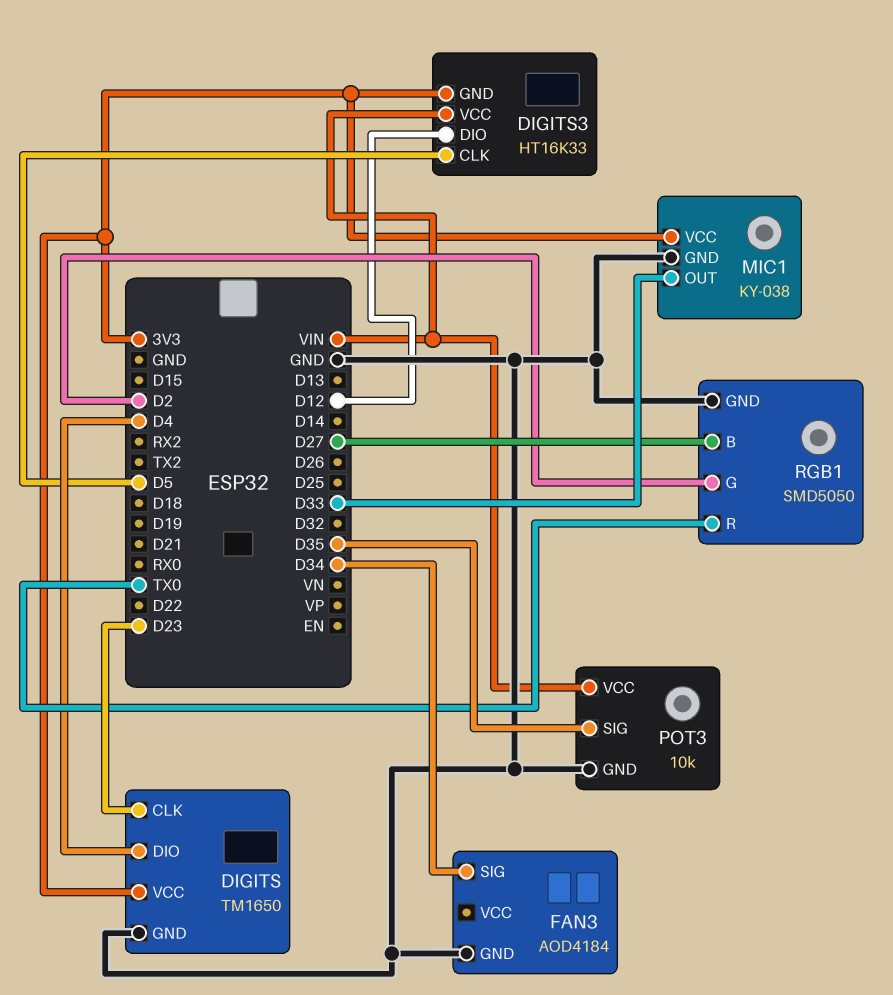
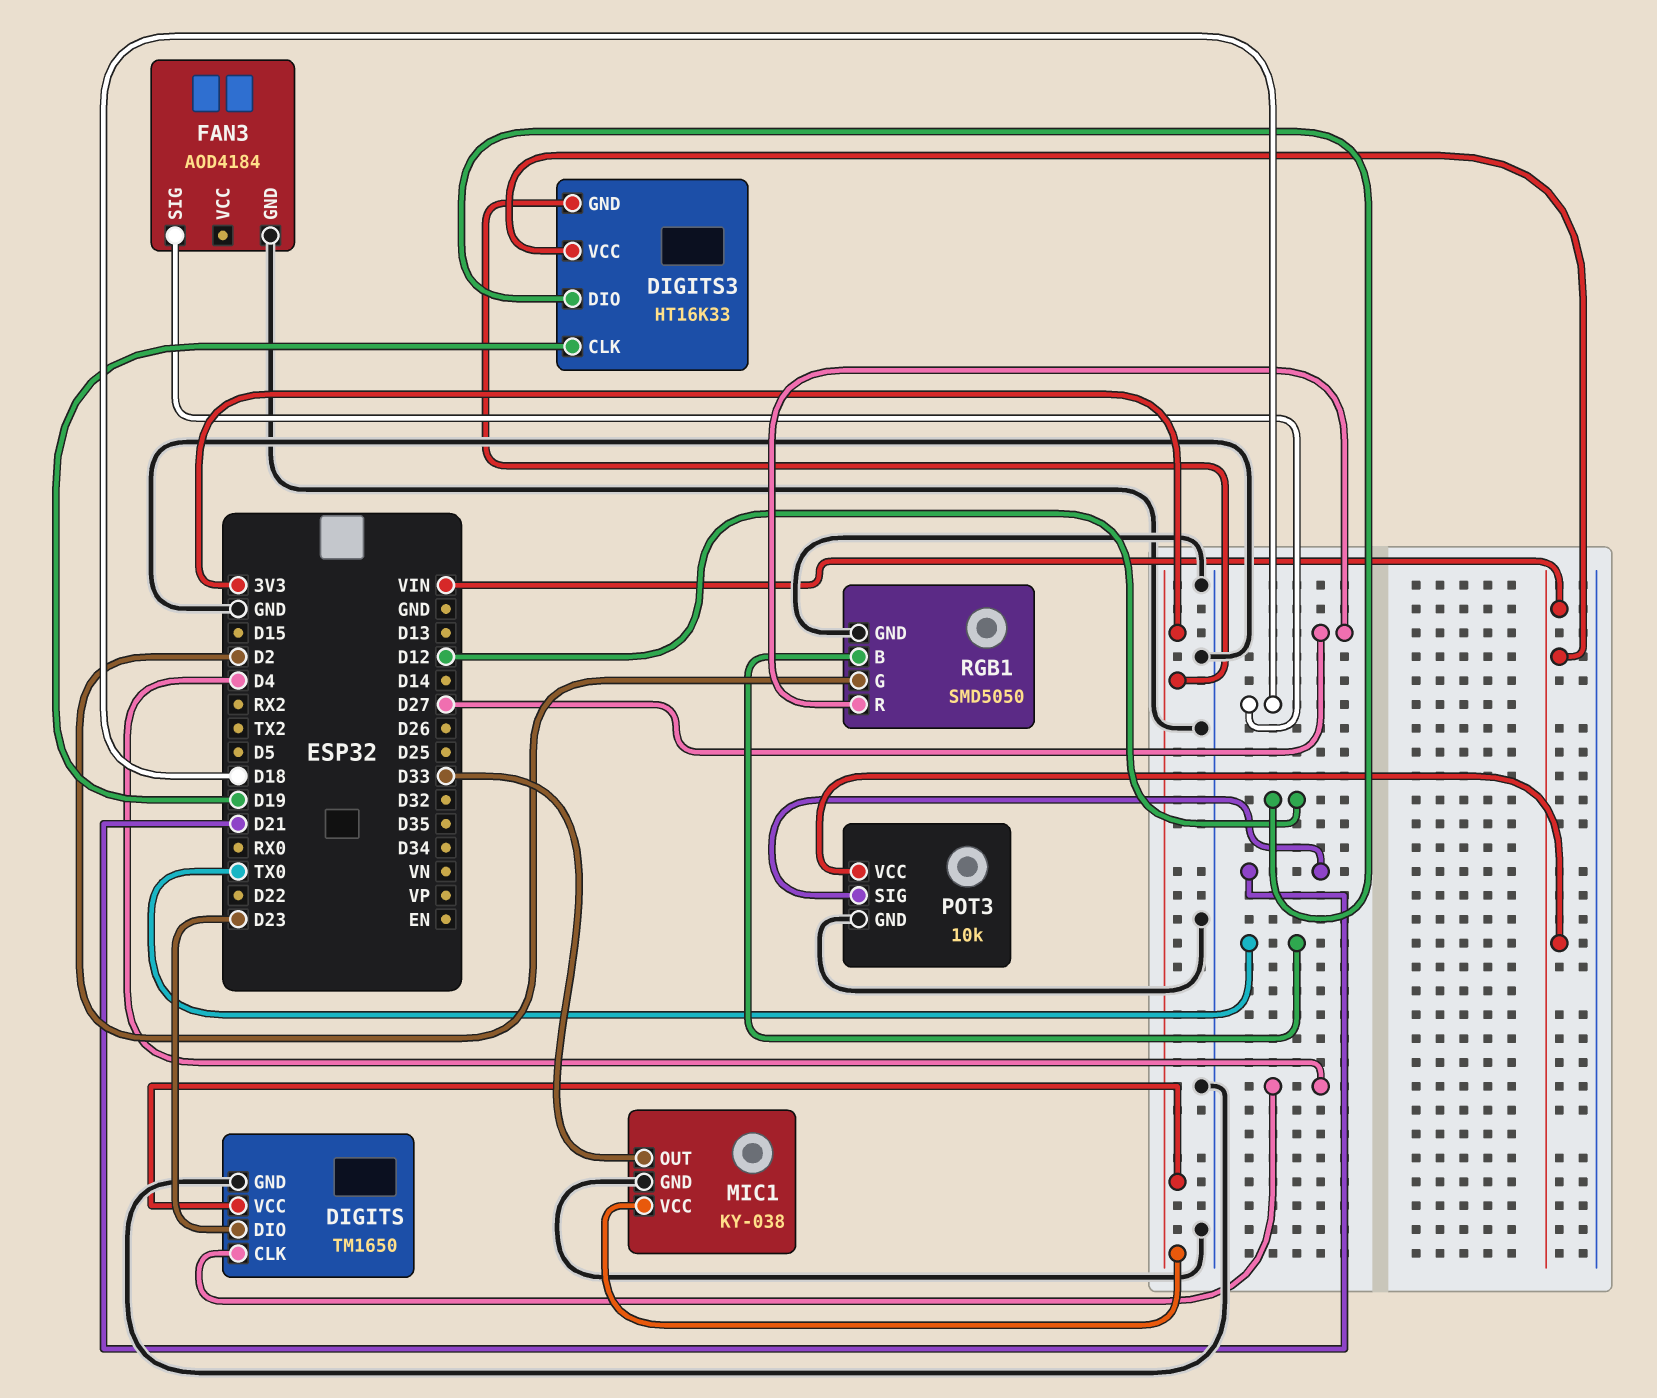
DIGITS pin CLK: D23 -> D4
DIGITS pin DIO: D4 -> D23
DIGITS3 pin CLK: D5 -> D19
FAN3 pin SIG: D34 -> D18
POT3 pin SIG: D35 -> D21
RGB1 pin B: D27 -> TX0
RGB1 pin R: TX0 -> D27

